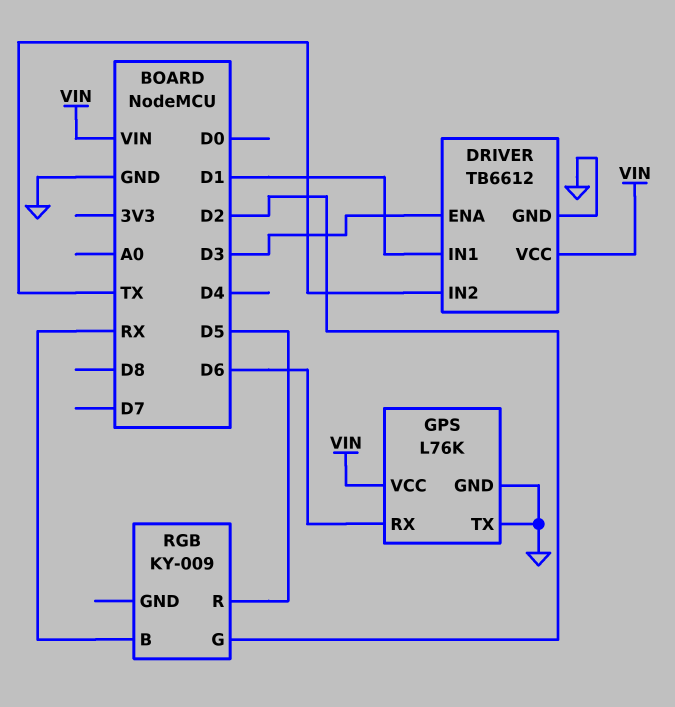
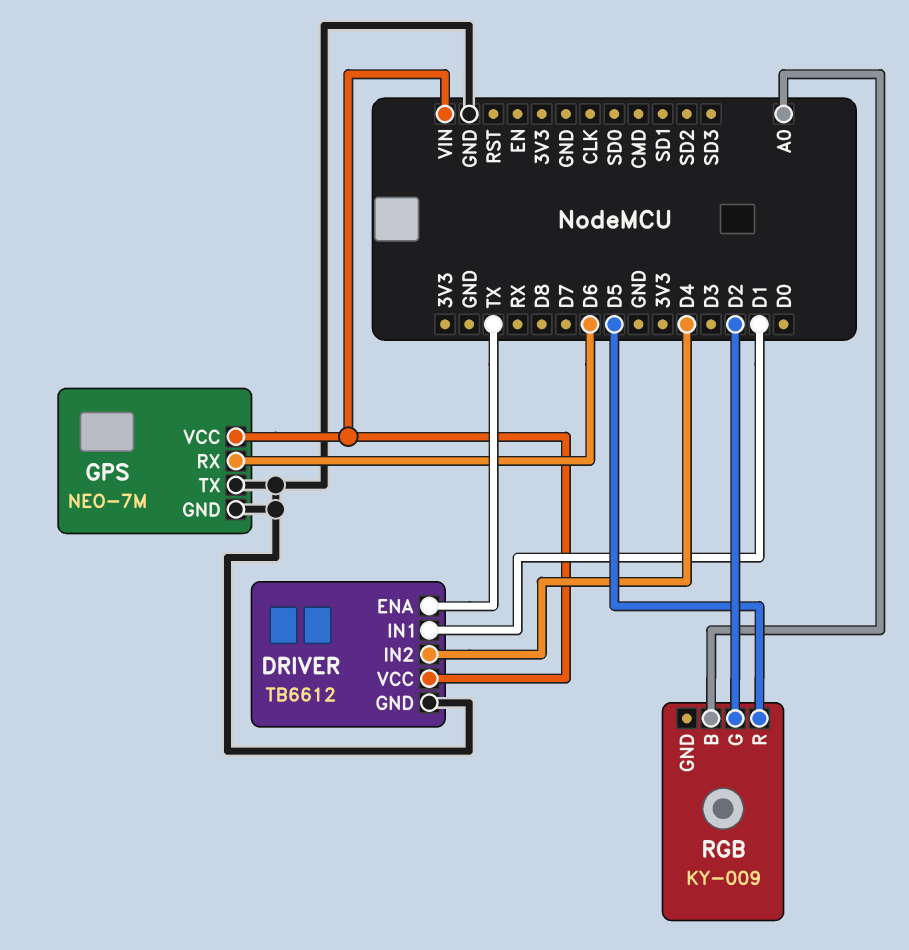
DRIVER pin ENA: D3 -> TX
DRIVER pin IN2: TX -> D4
GPS: L76K -> NEO-7M
RGB pin B: RX -> A0

